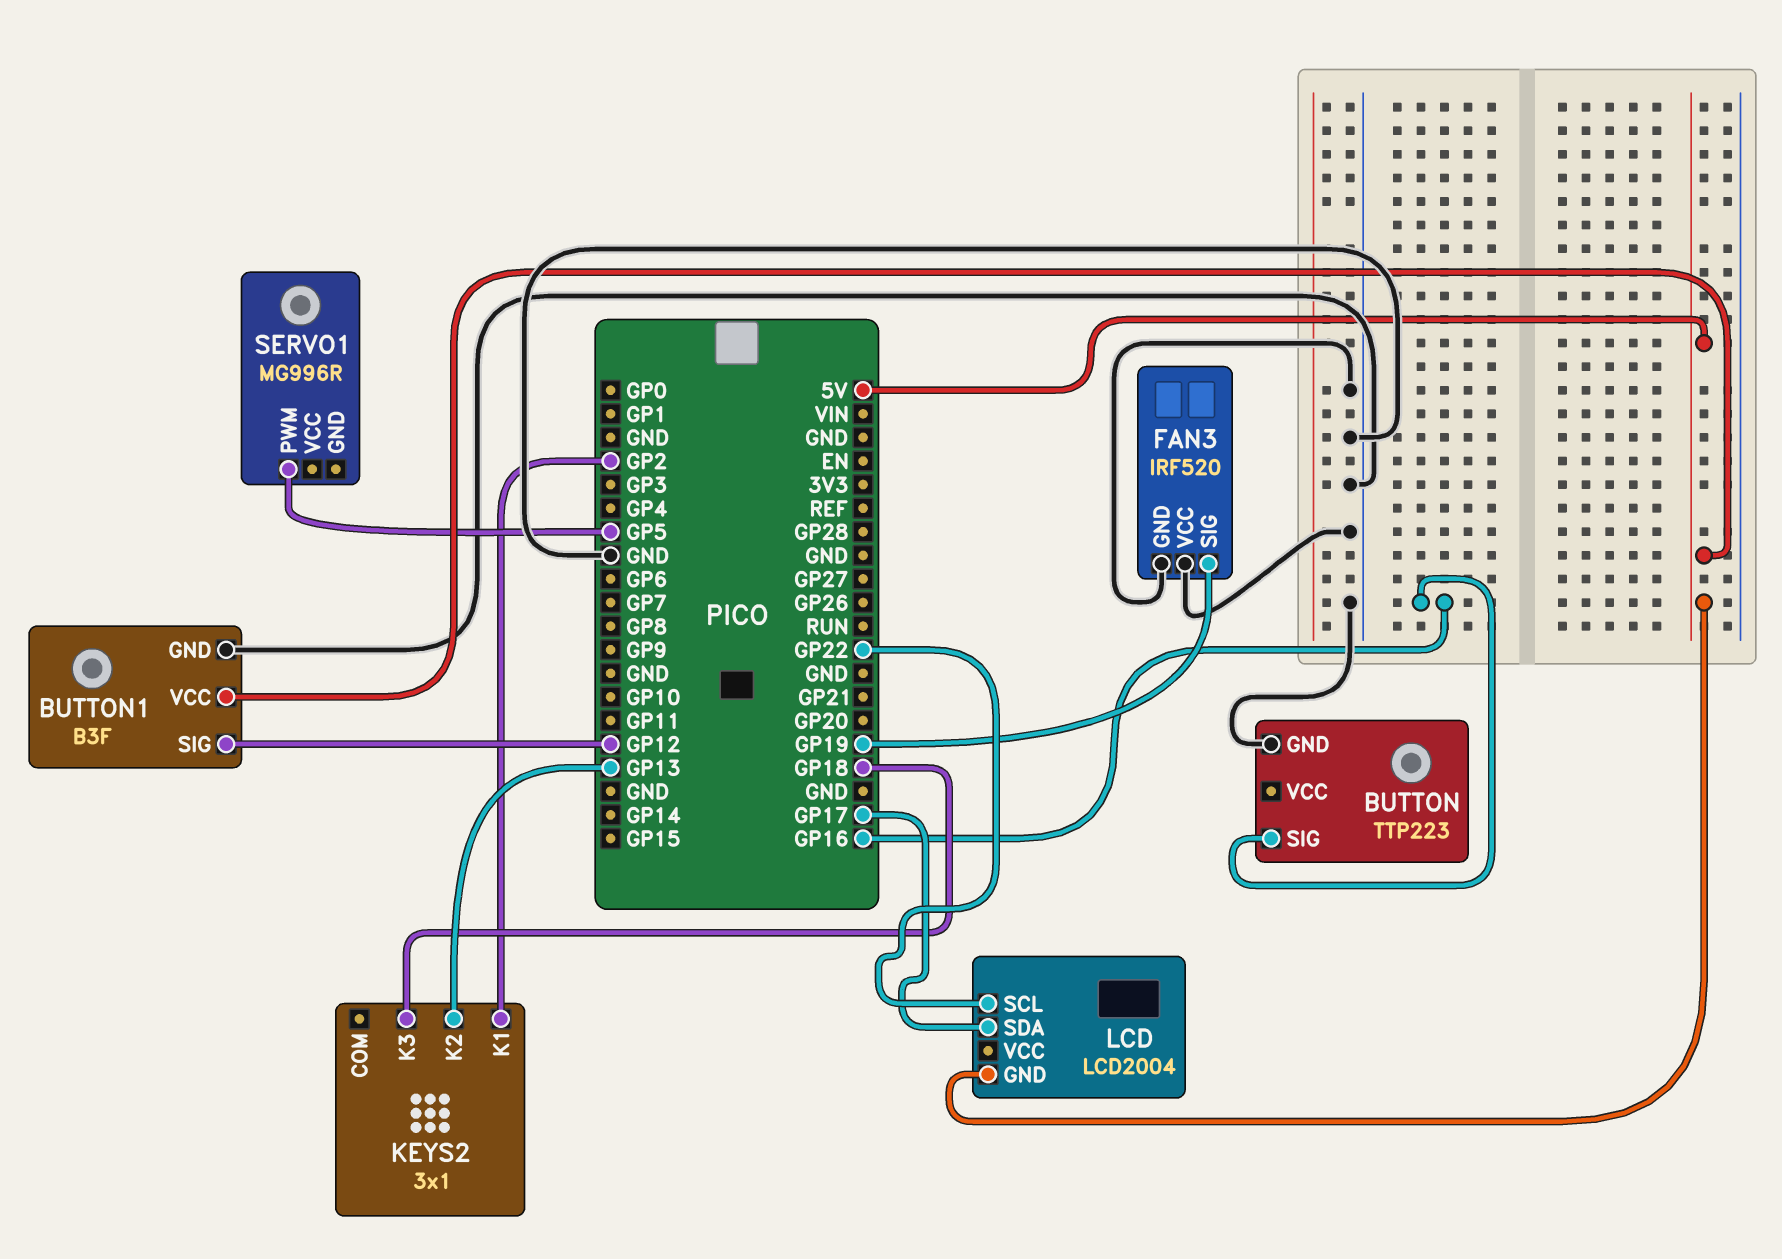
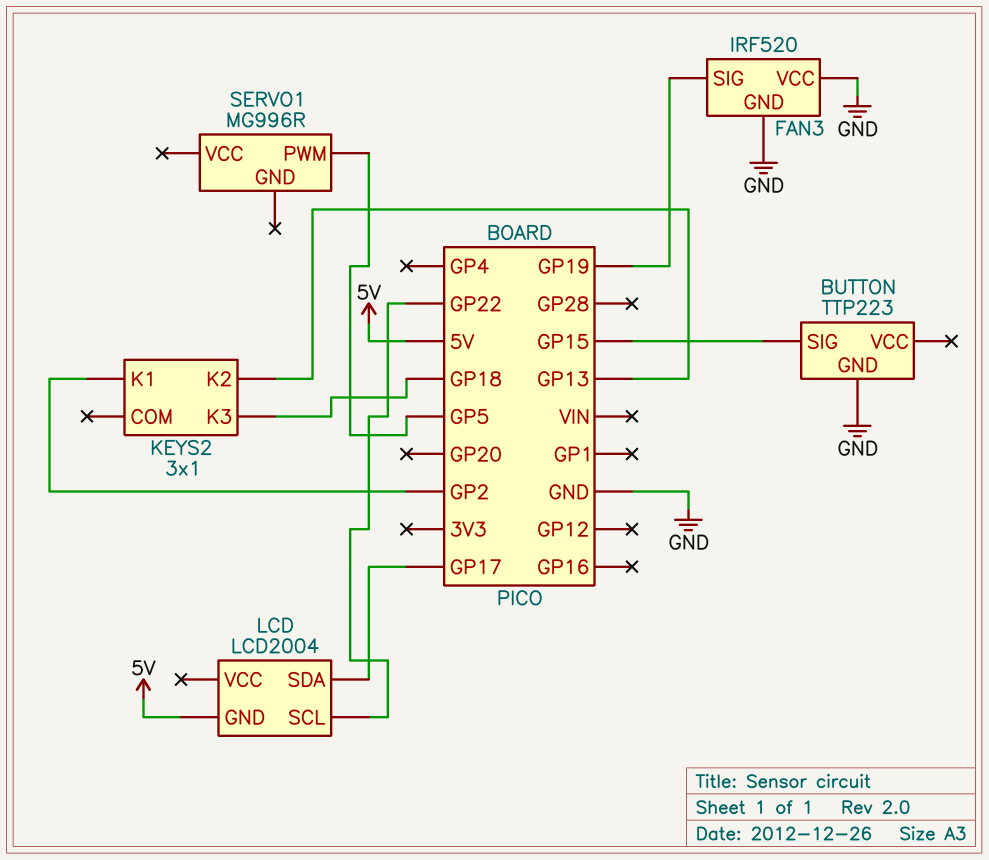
BUTTON pin SIG: GP16 -> GP15
BUTTON1: B3F -> none
BUTTON1 pin GND: GND -> none
BUTTON1 pin SIG: GP12 -> none
BUTTON1 pin VCC: 5V -> none

